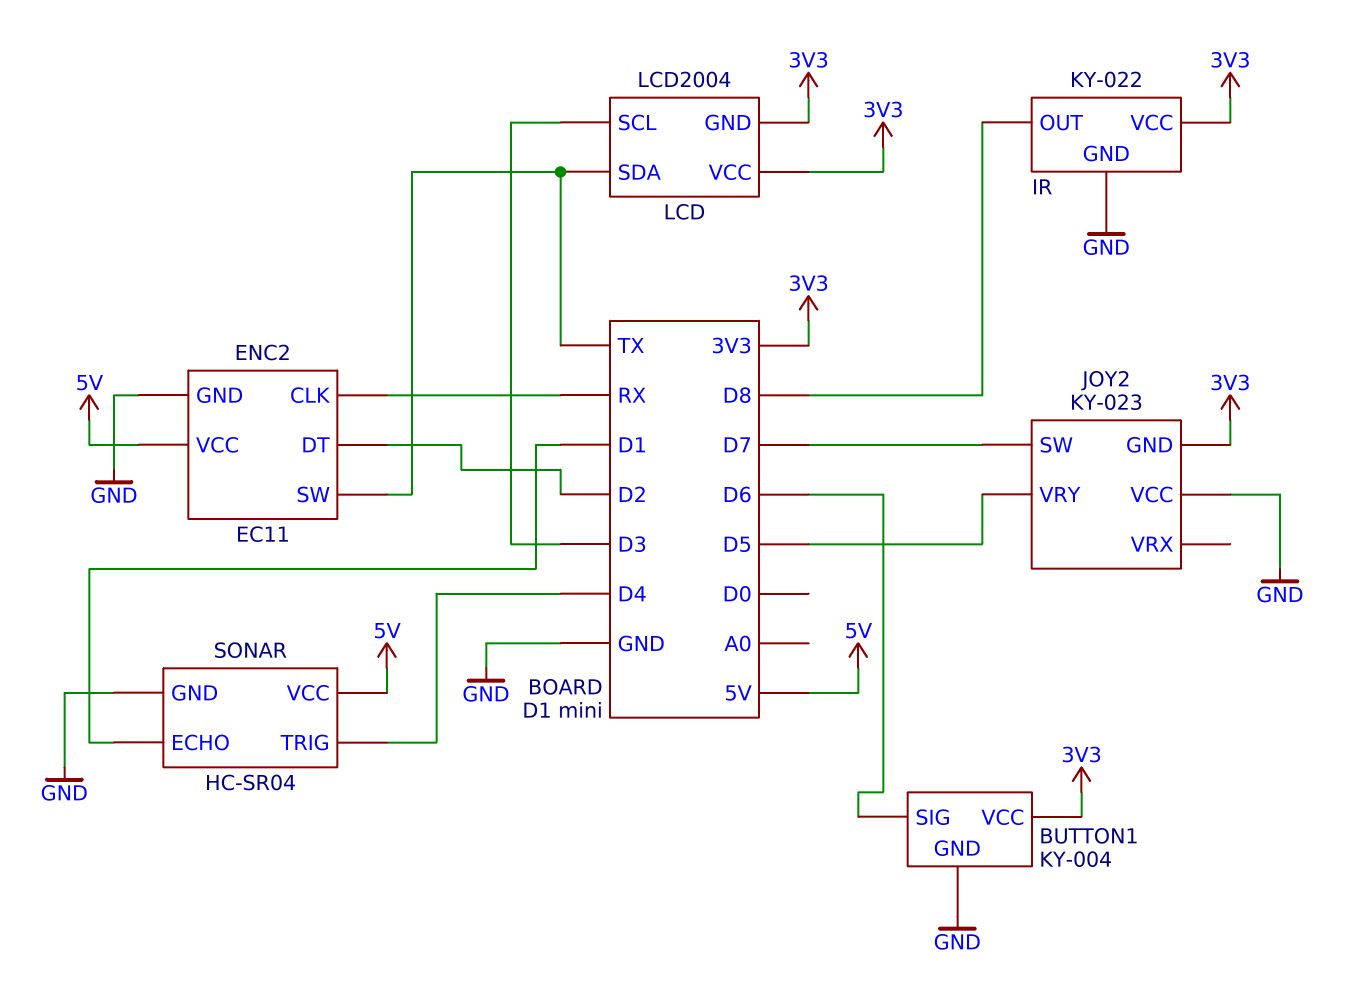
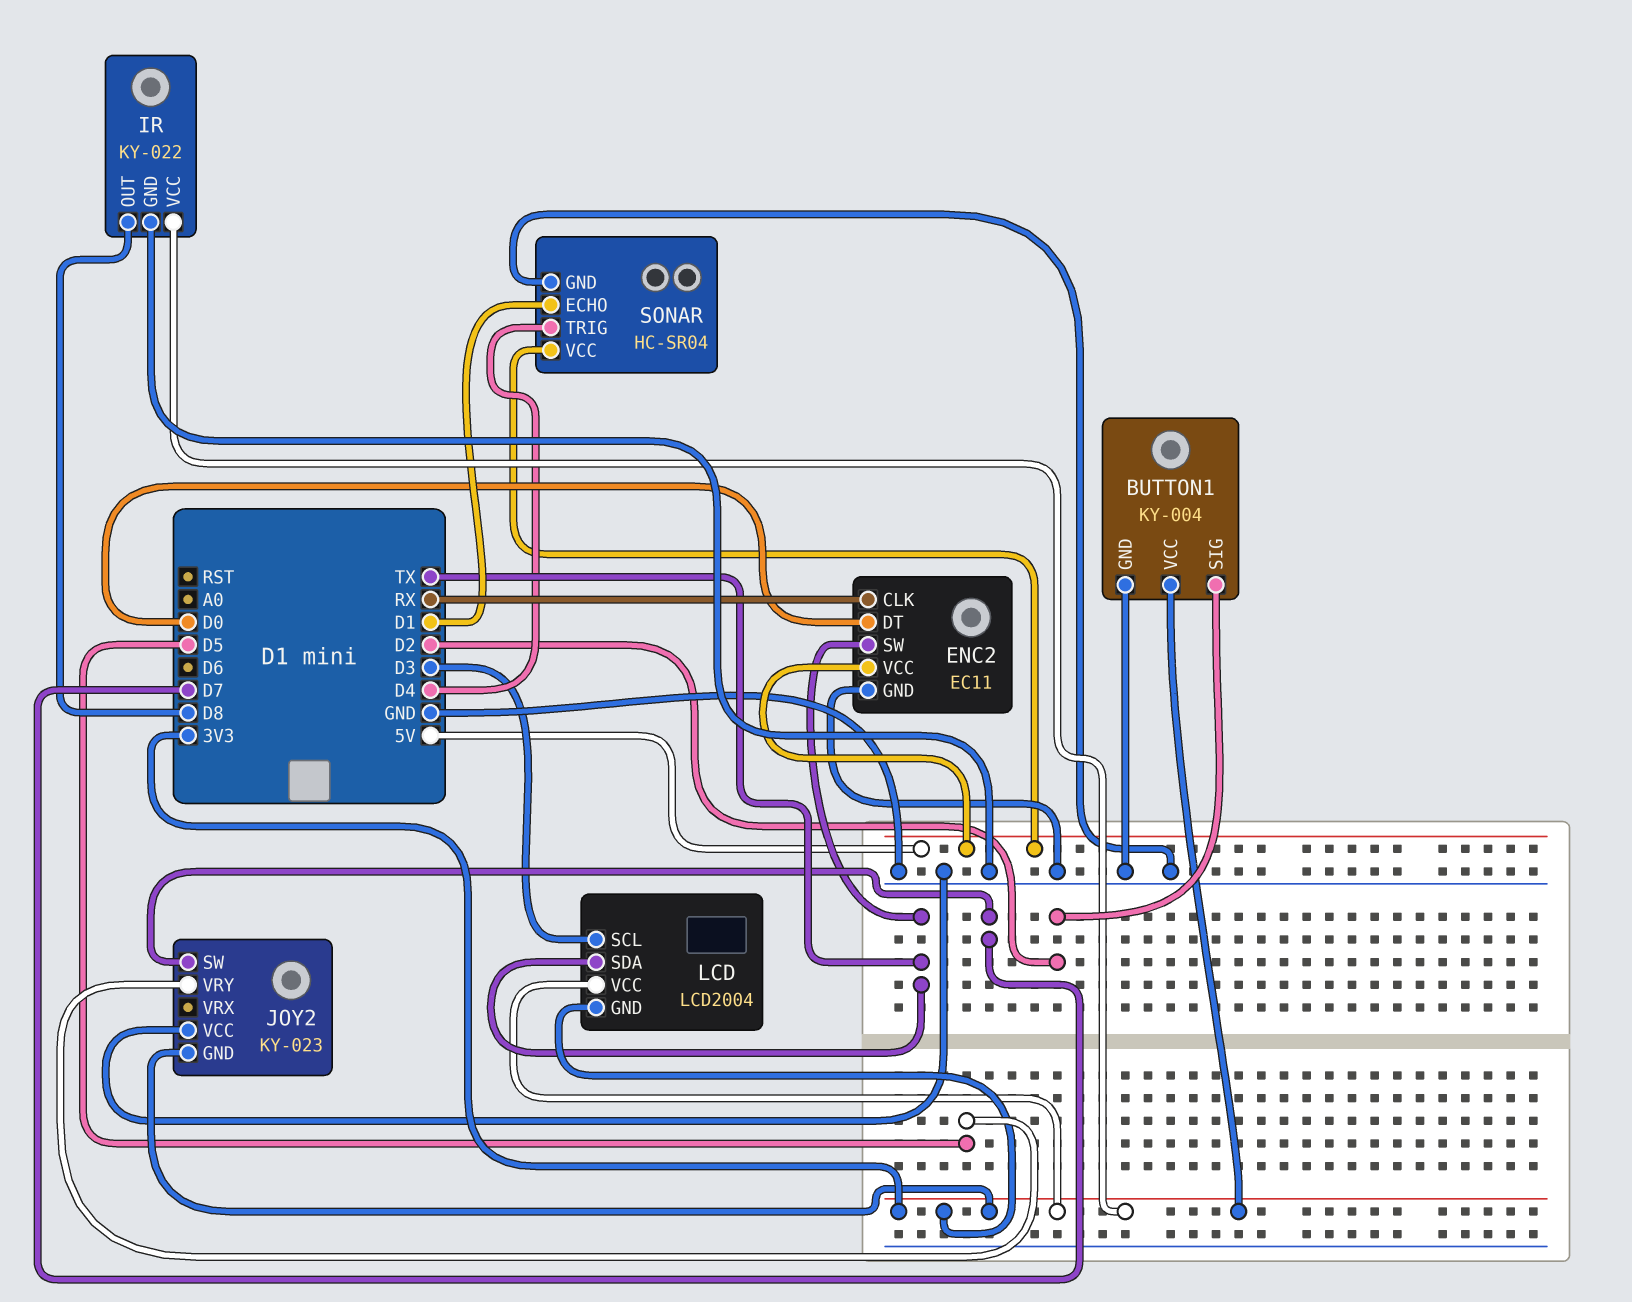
BUTTON1 pin SIG: D6 -> D2
ENC2 pin DT: D2 -> D0

